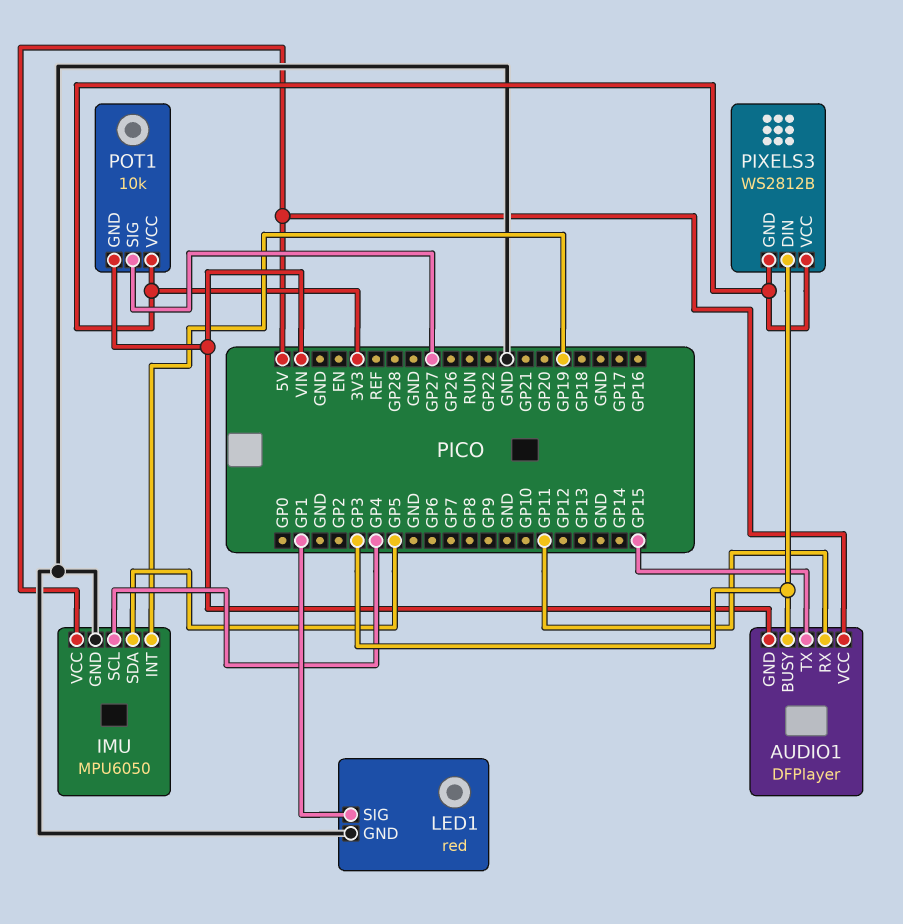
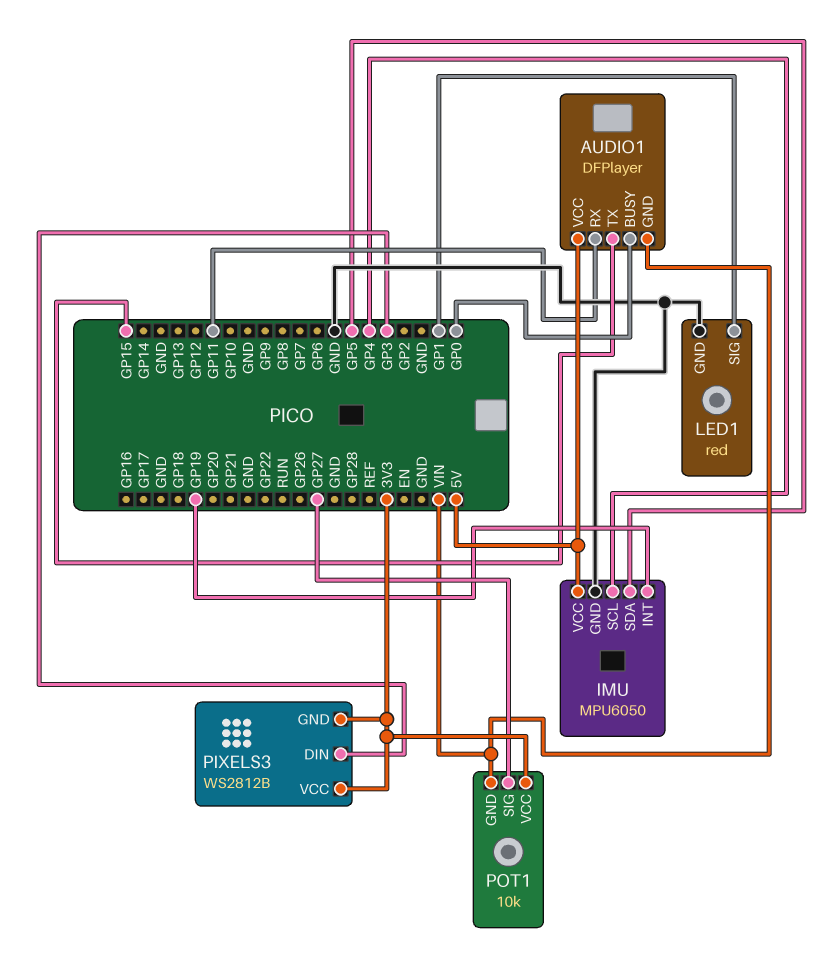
AUDIO1 pin BUSY: GP3 -> GP0

